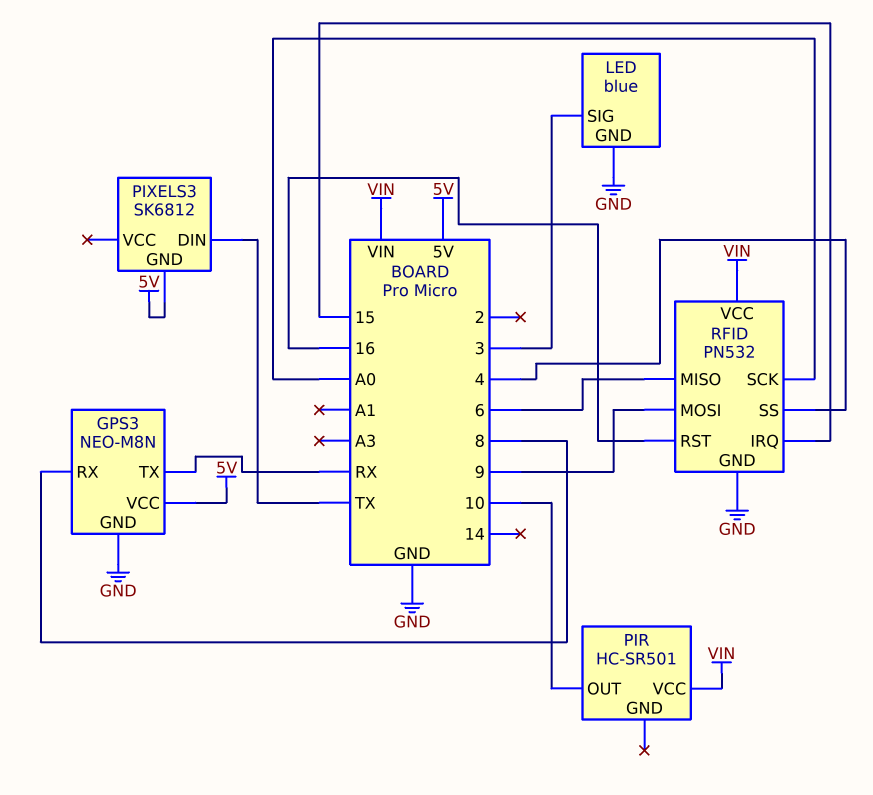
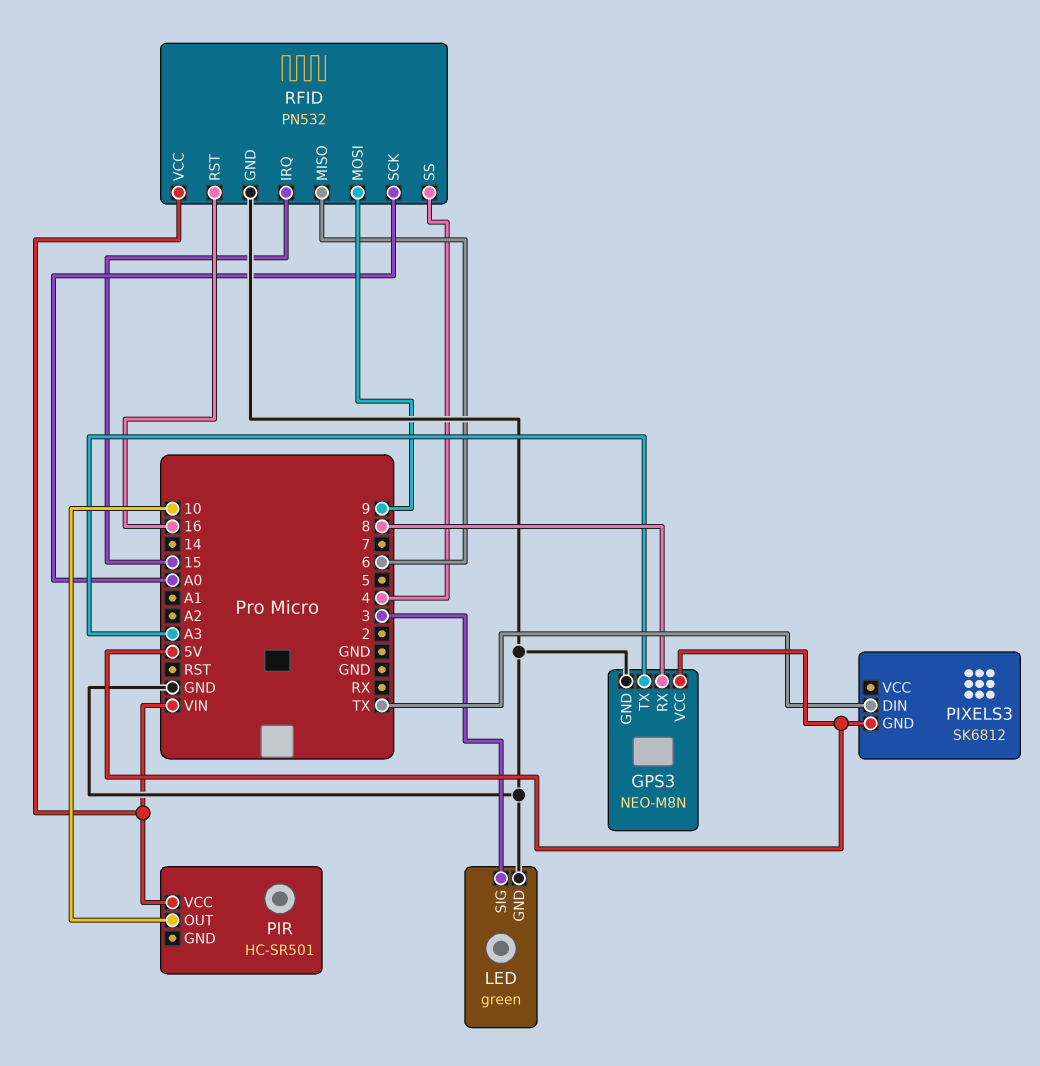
GPS3 pin TX: RX -> A3
LED: blue -> green

